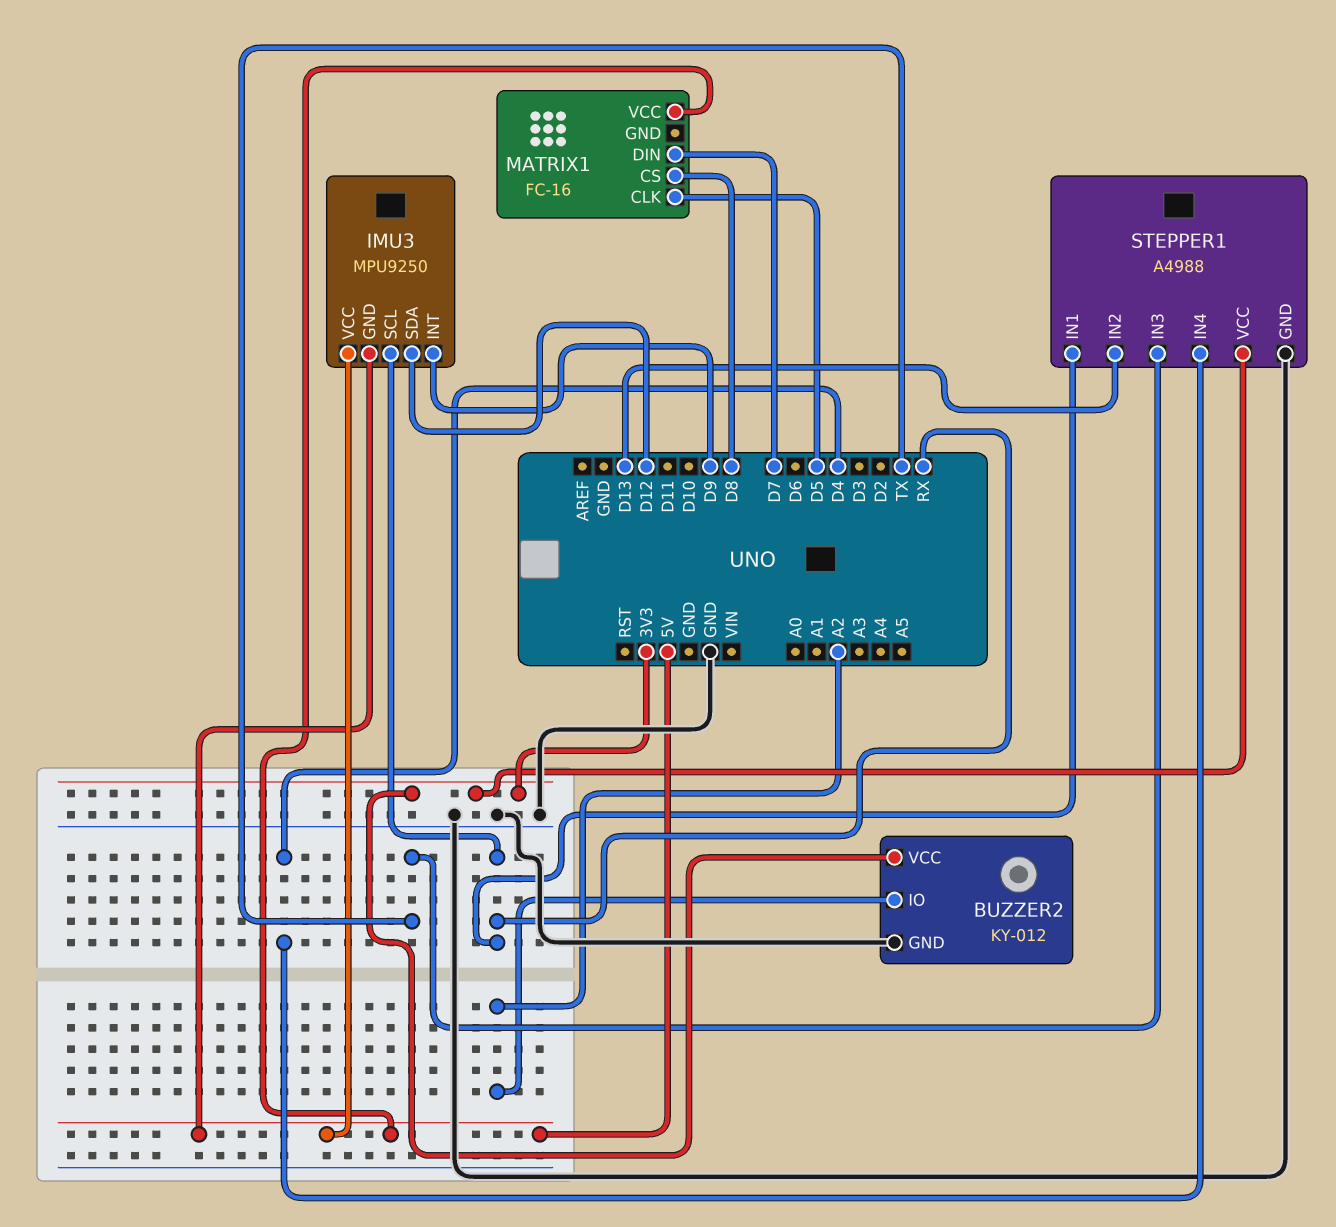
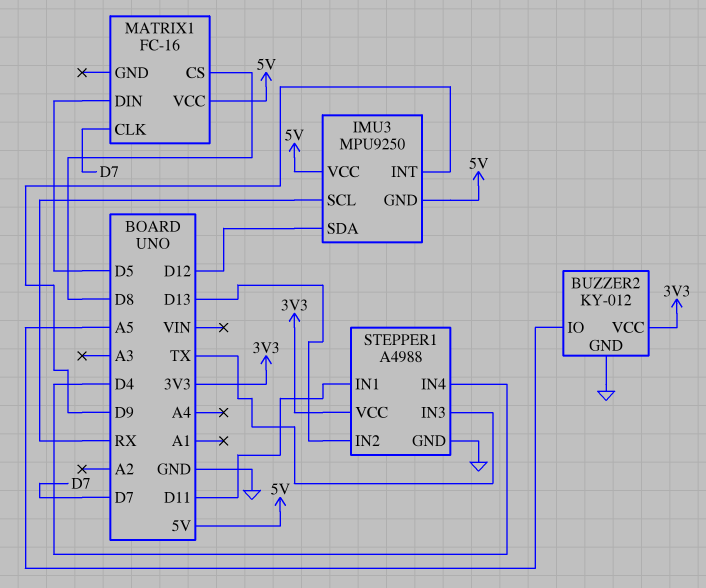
BUZZER2 pin IO: A2 -> A5
MATRIX1 pin CLK: D5 -> D7
MATRIX1 pin DIN: D7 -> D5
STEPPER1 pin IN1: RX -> D11

